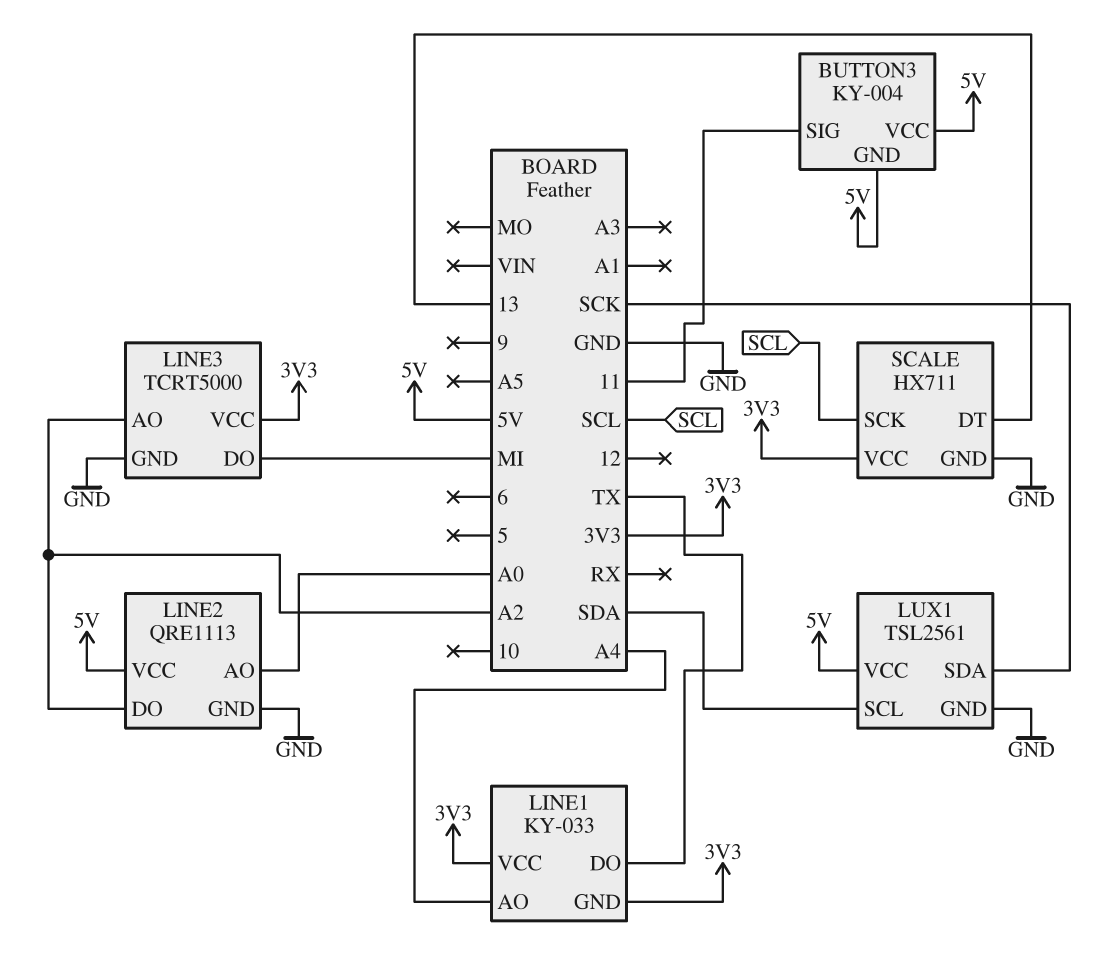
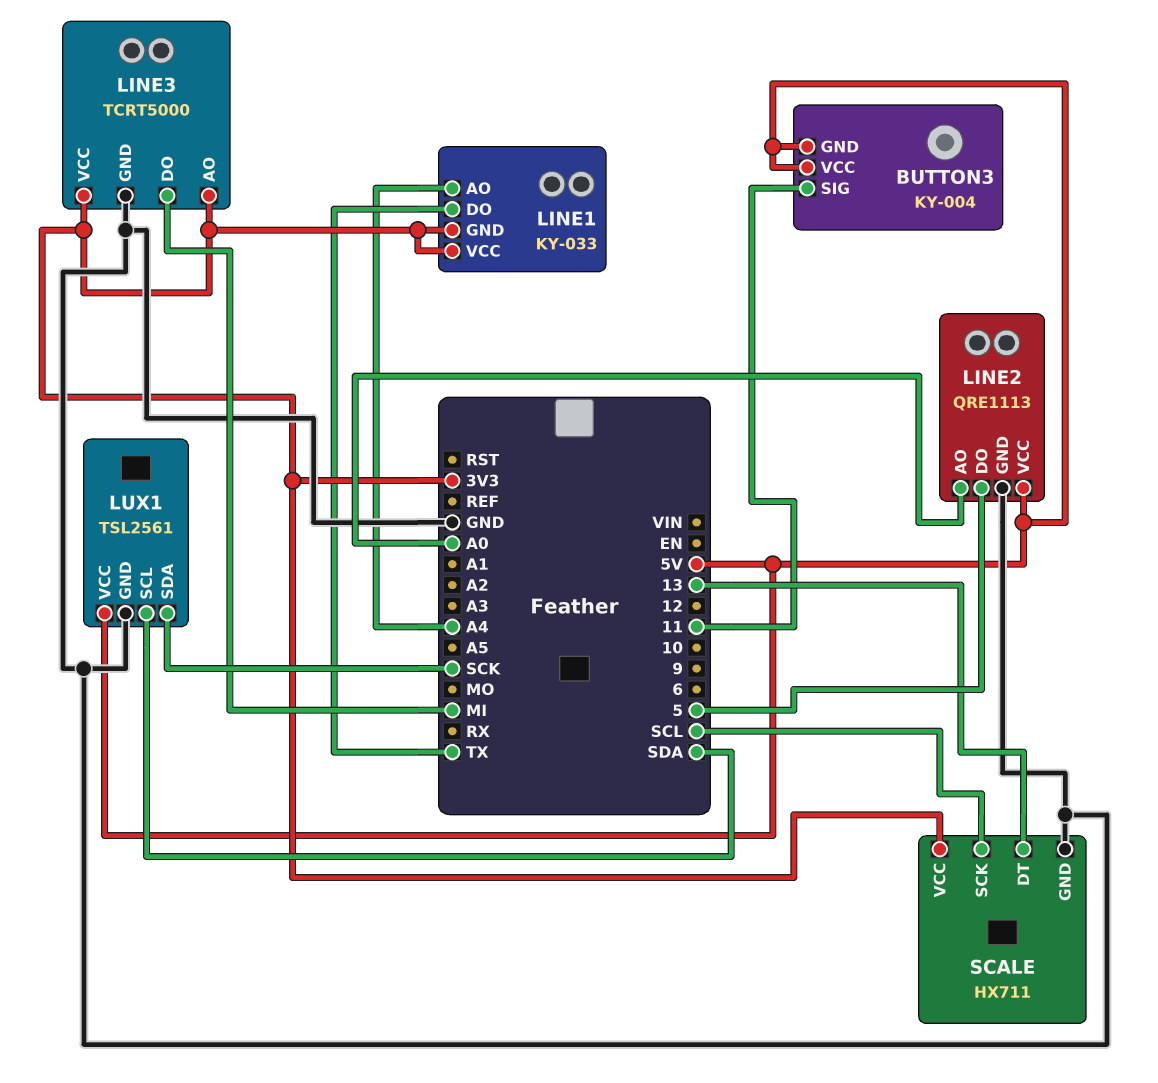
LINE2 pin DO: A2 -> 5
LINE3 pin AO: A2 -> 3V3

